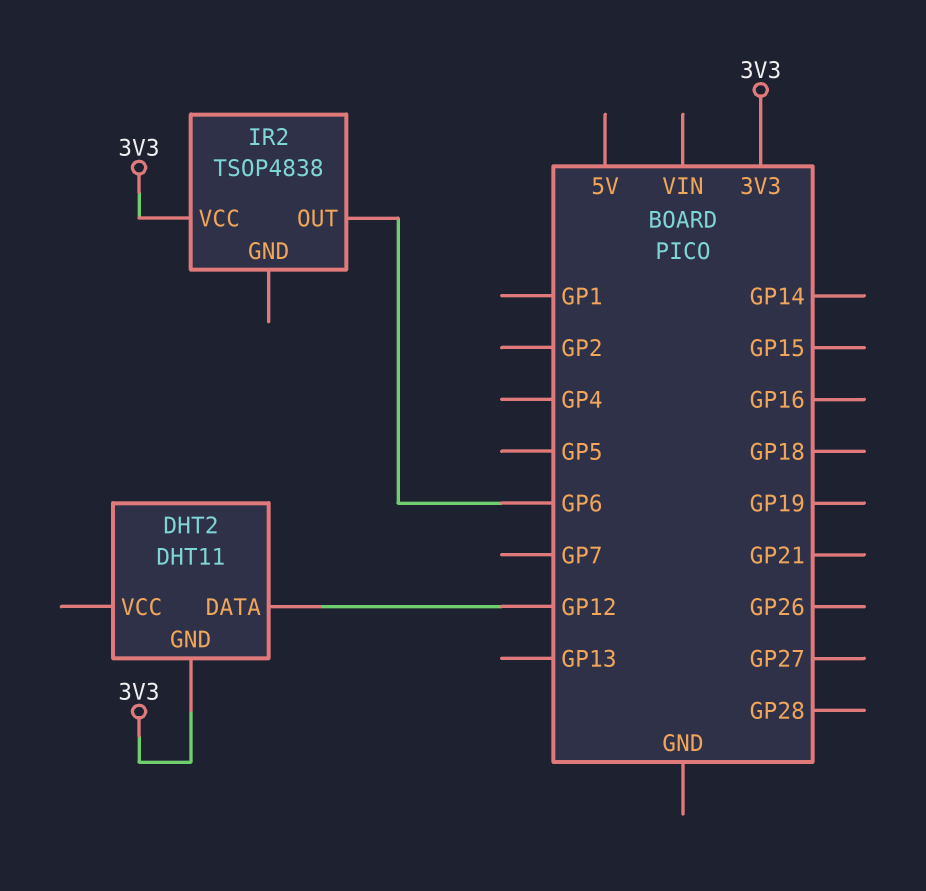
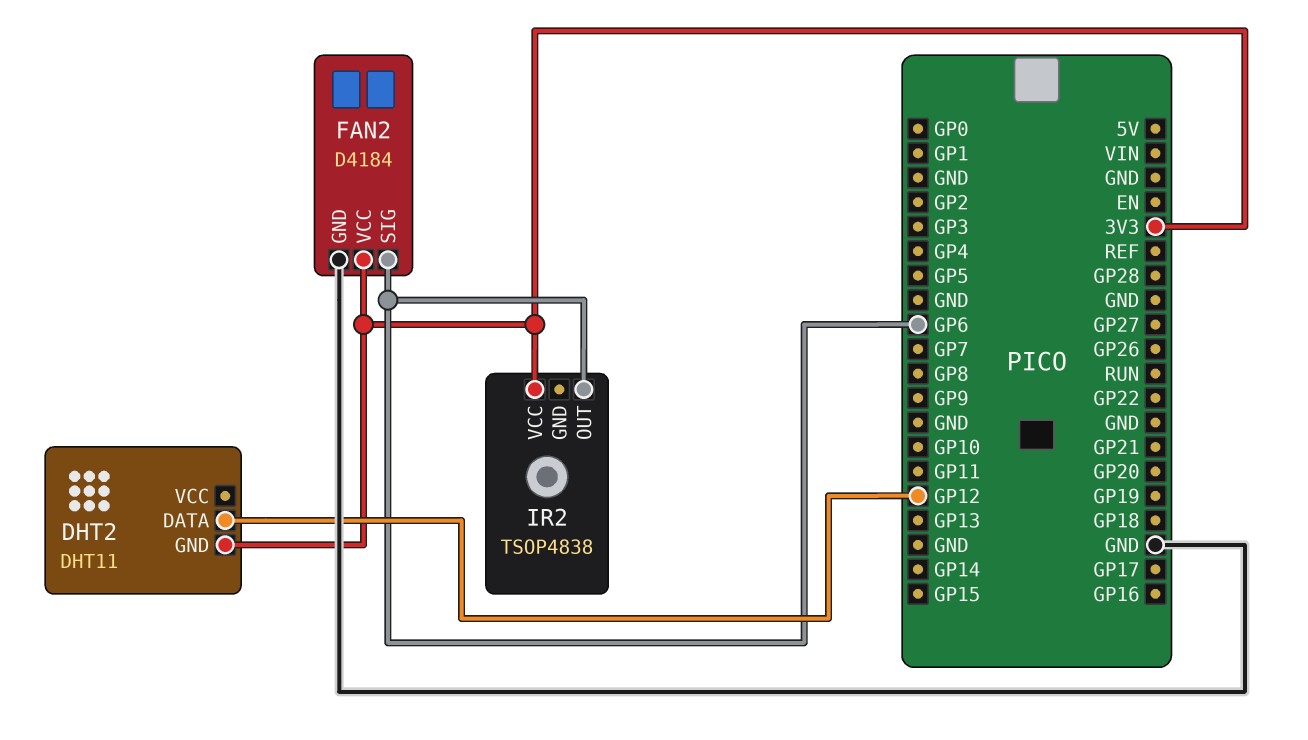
FAN2: none -> D4184
FAN2 pin GND: none -> GND
FAN2 pin SIG: none -> GP6
FAN2 pin VCC: none -> 3V3

